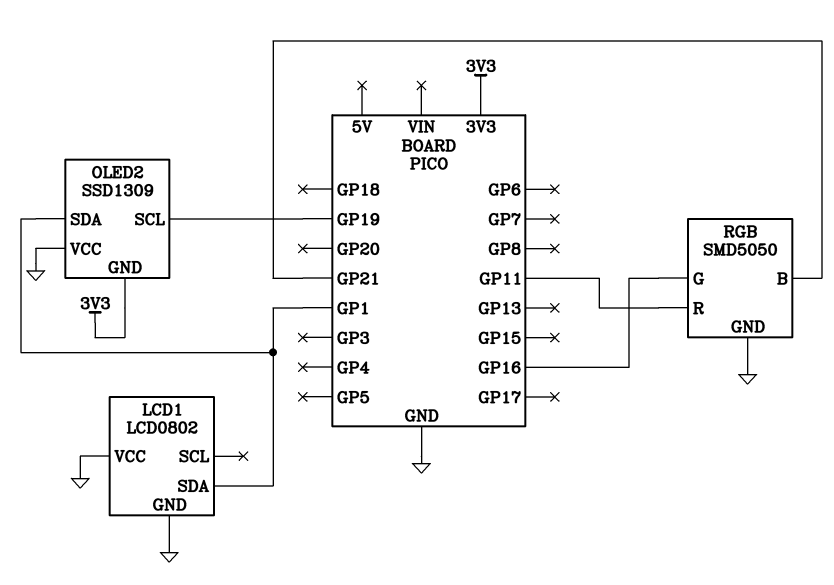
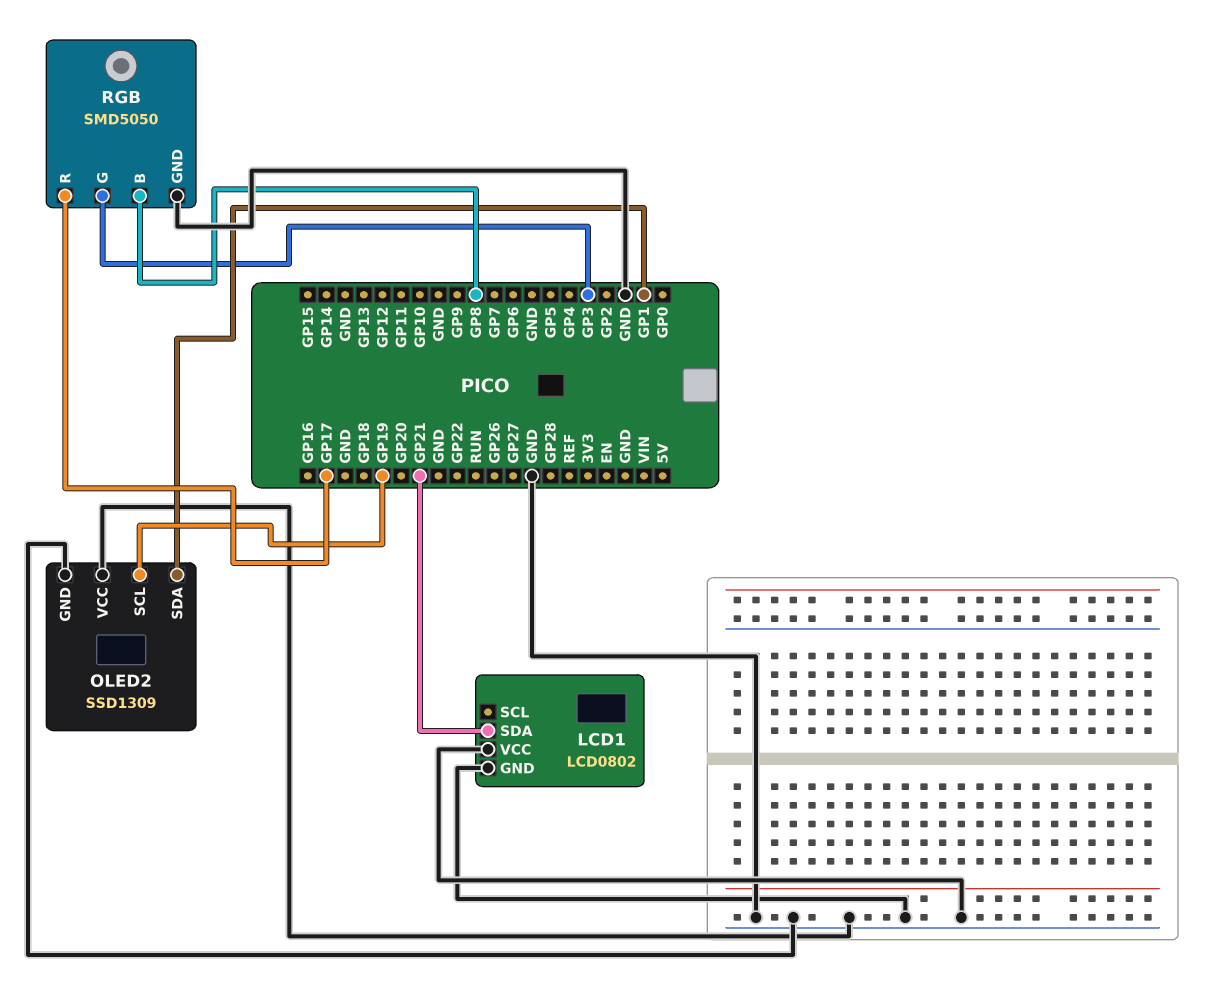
LCD1 pin SDA: GP1 -> GP21
OLED2 pin GND: 3V3 -> GND
RGB pin B: GP21 -> GP8
RGB pin G: GP16 -> GP3
RGB pin R: GP11 -> GP17

